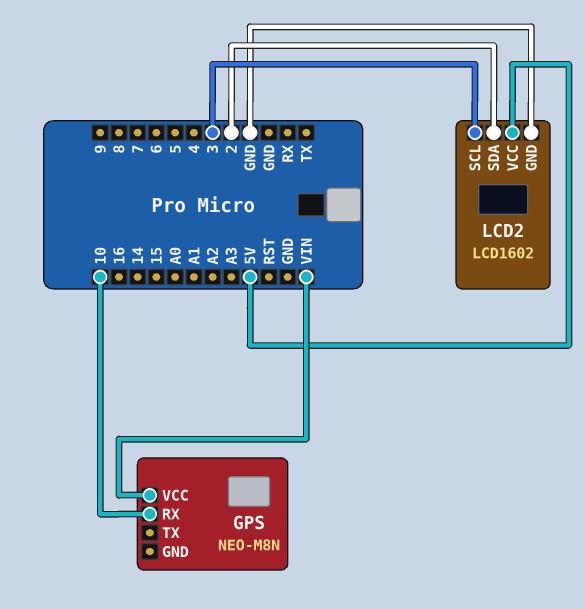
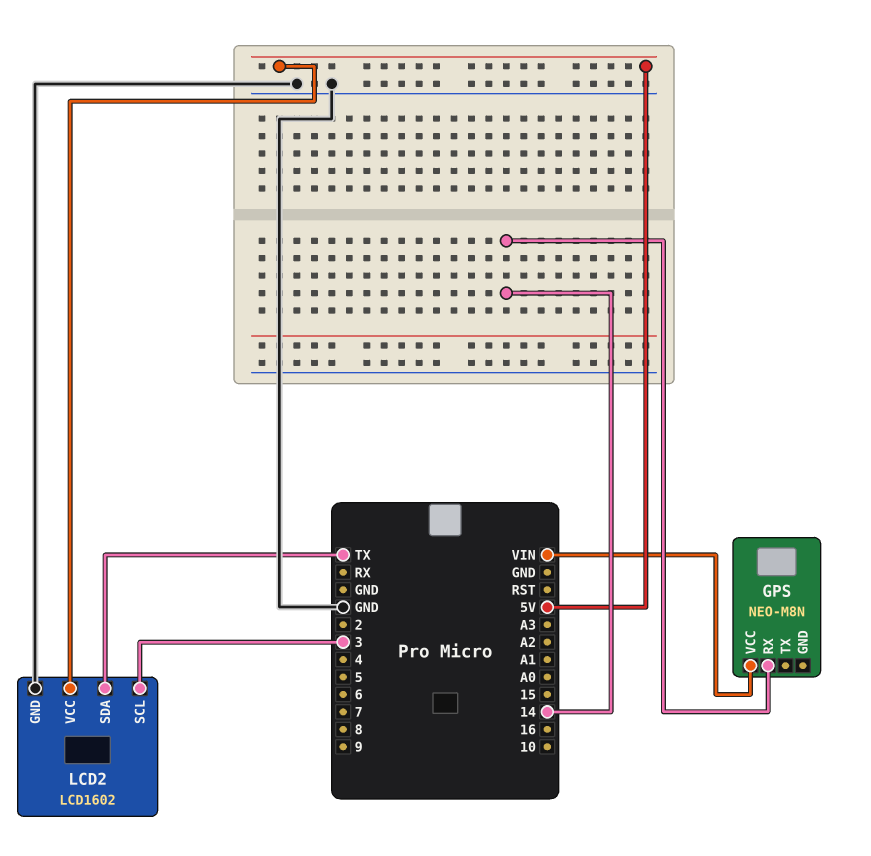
GPS pin RX: 10 -> 14
LCD2 pin SDA: 2 -> TX

